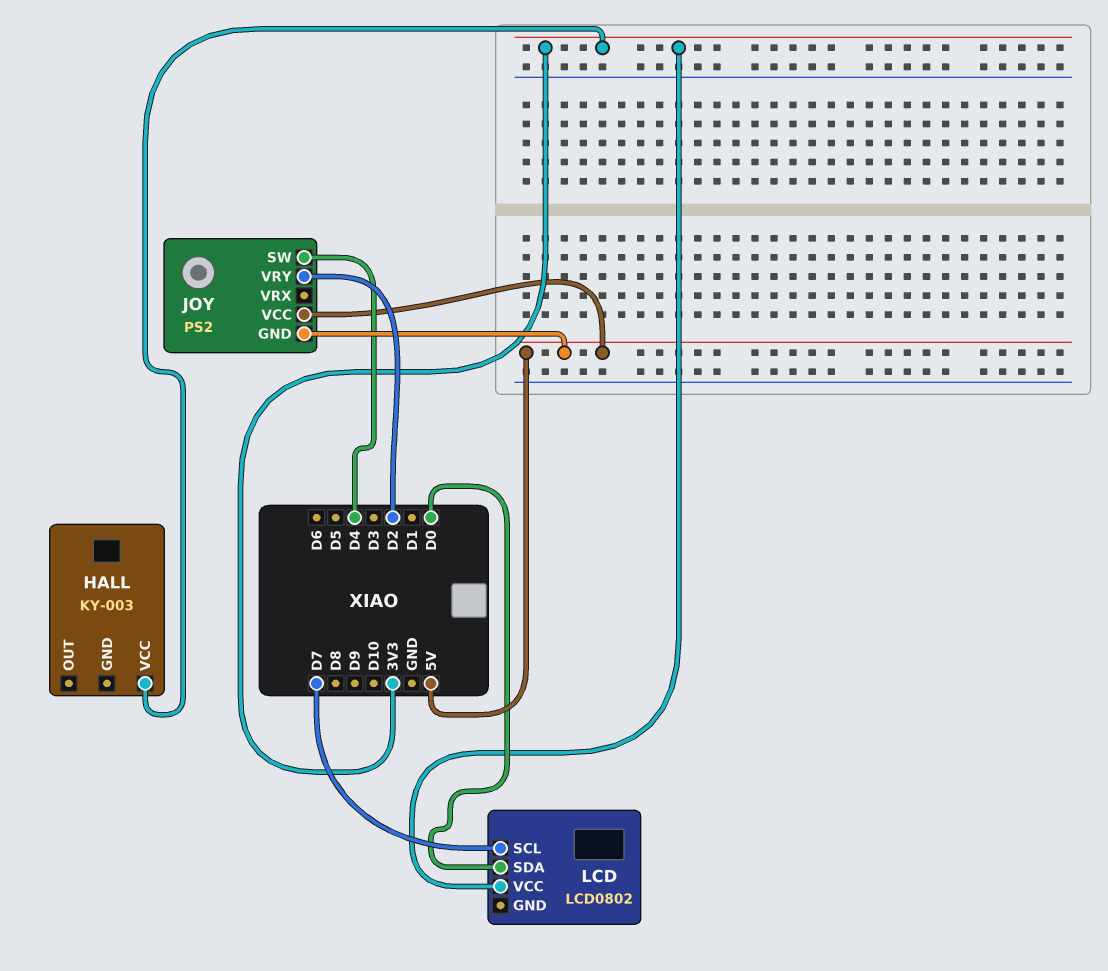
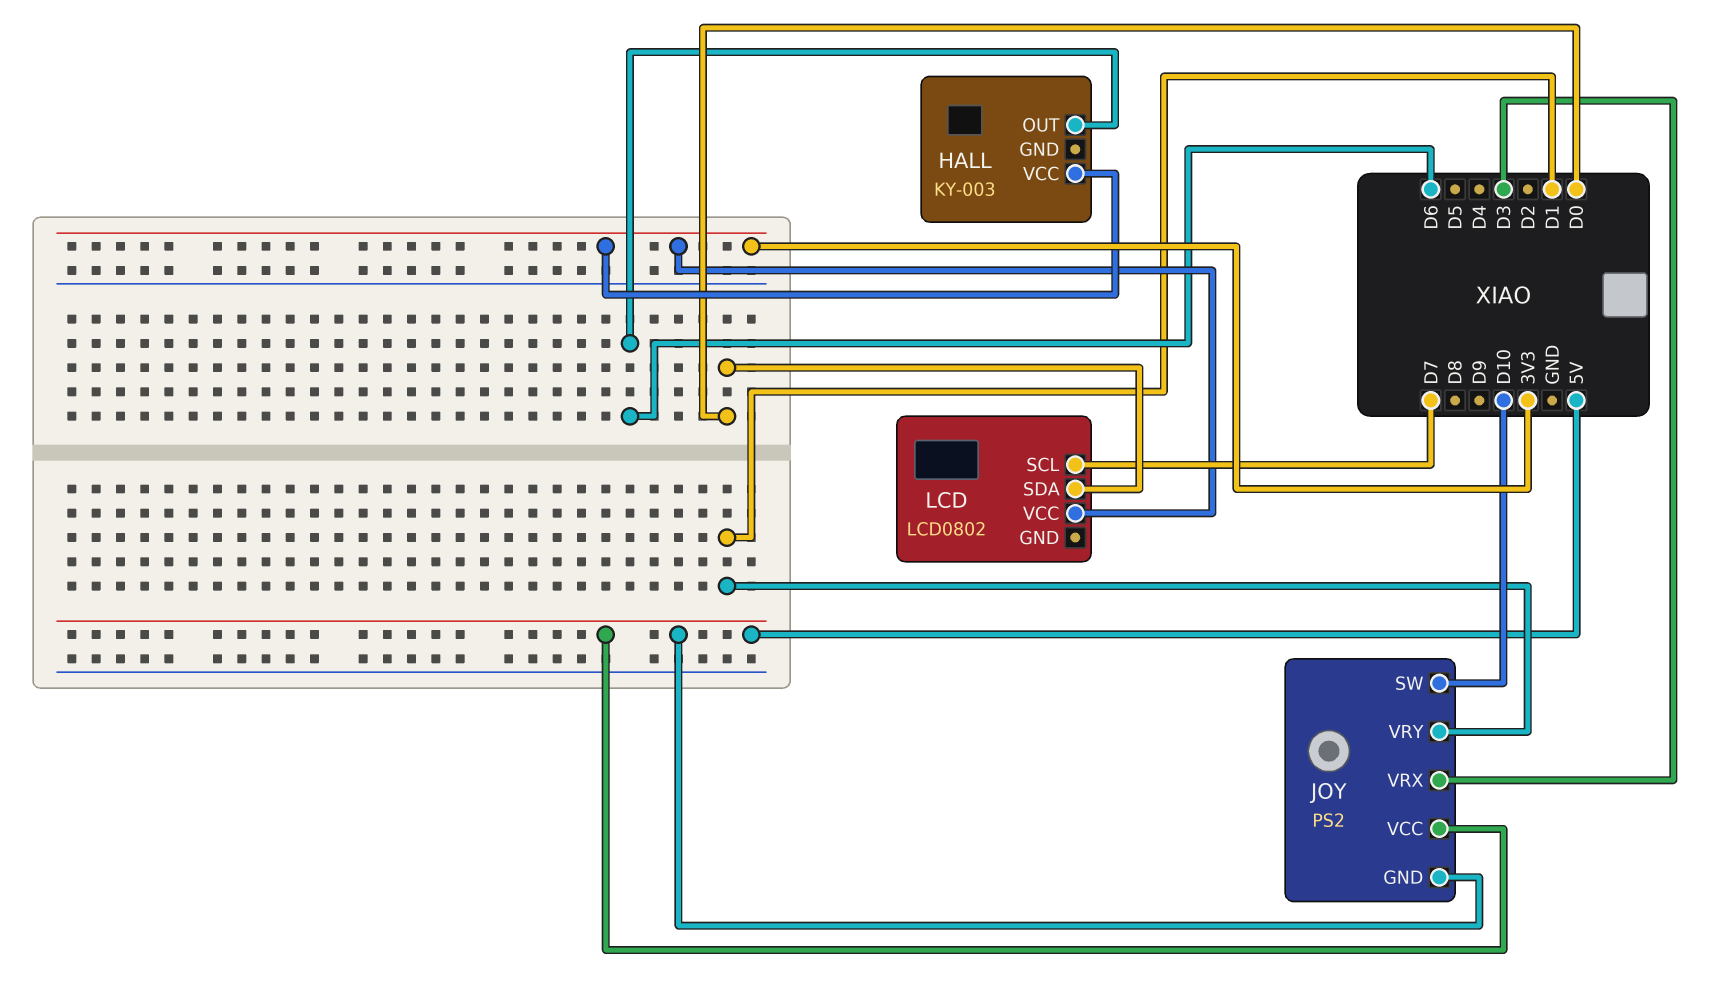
HALL pin OUT: none -> D6
JOY pin SW: D4 -> D10
JOY pin VRX: none -> D3
JOY pin VRY: D2 -> D1

